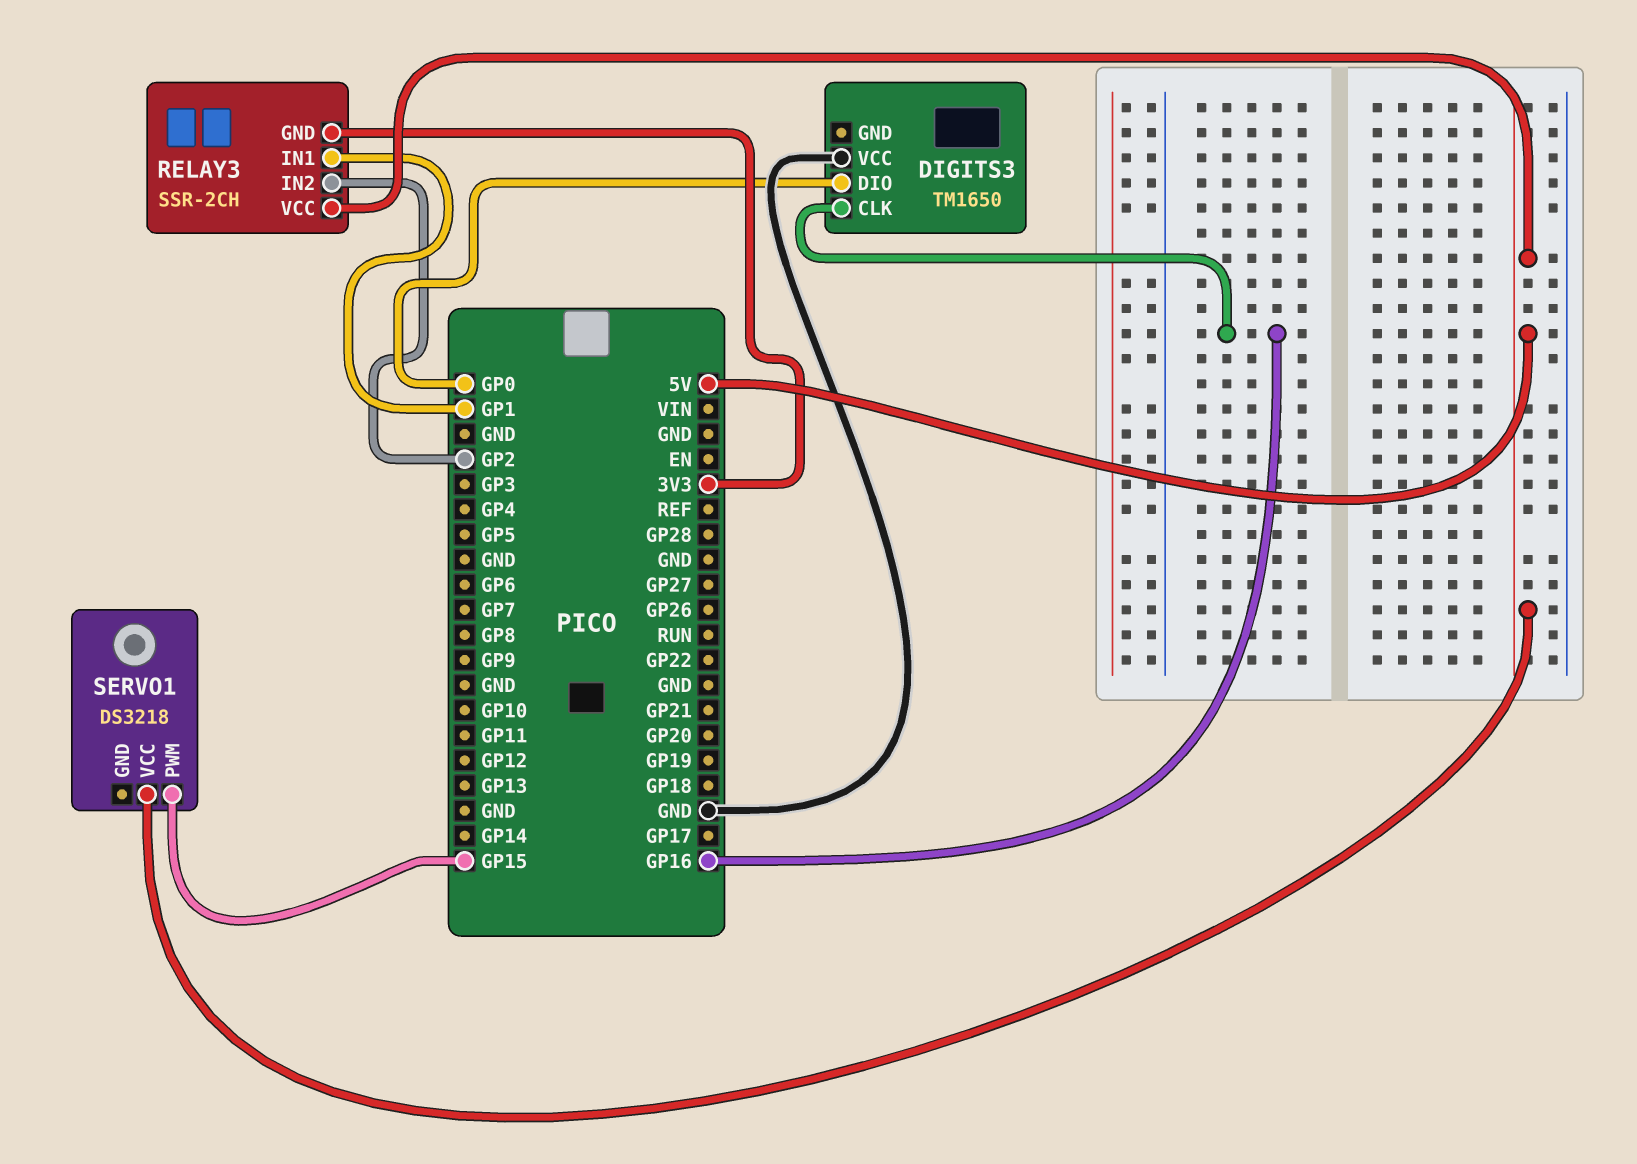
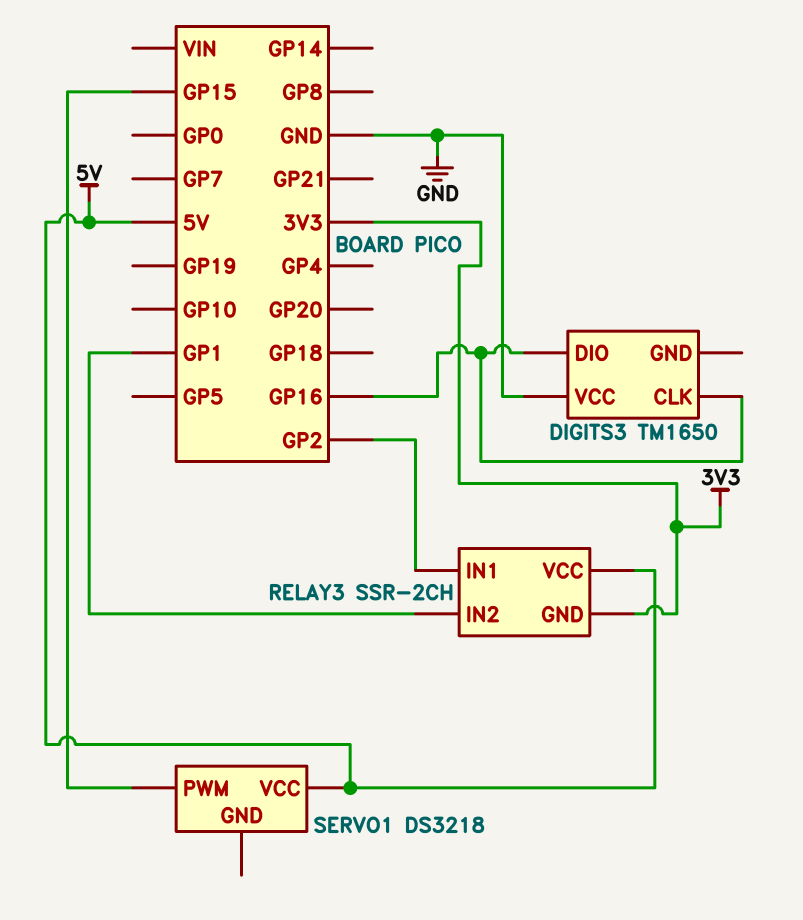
DIGITS3 pin DIO: GP0 -> GP16
RELAY3 pin IN1: GP1 -> GP2
RELAY3 pin IN2: GP2 -> GP1

